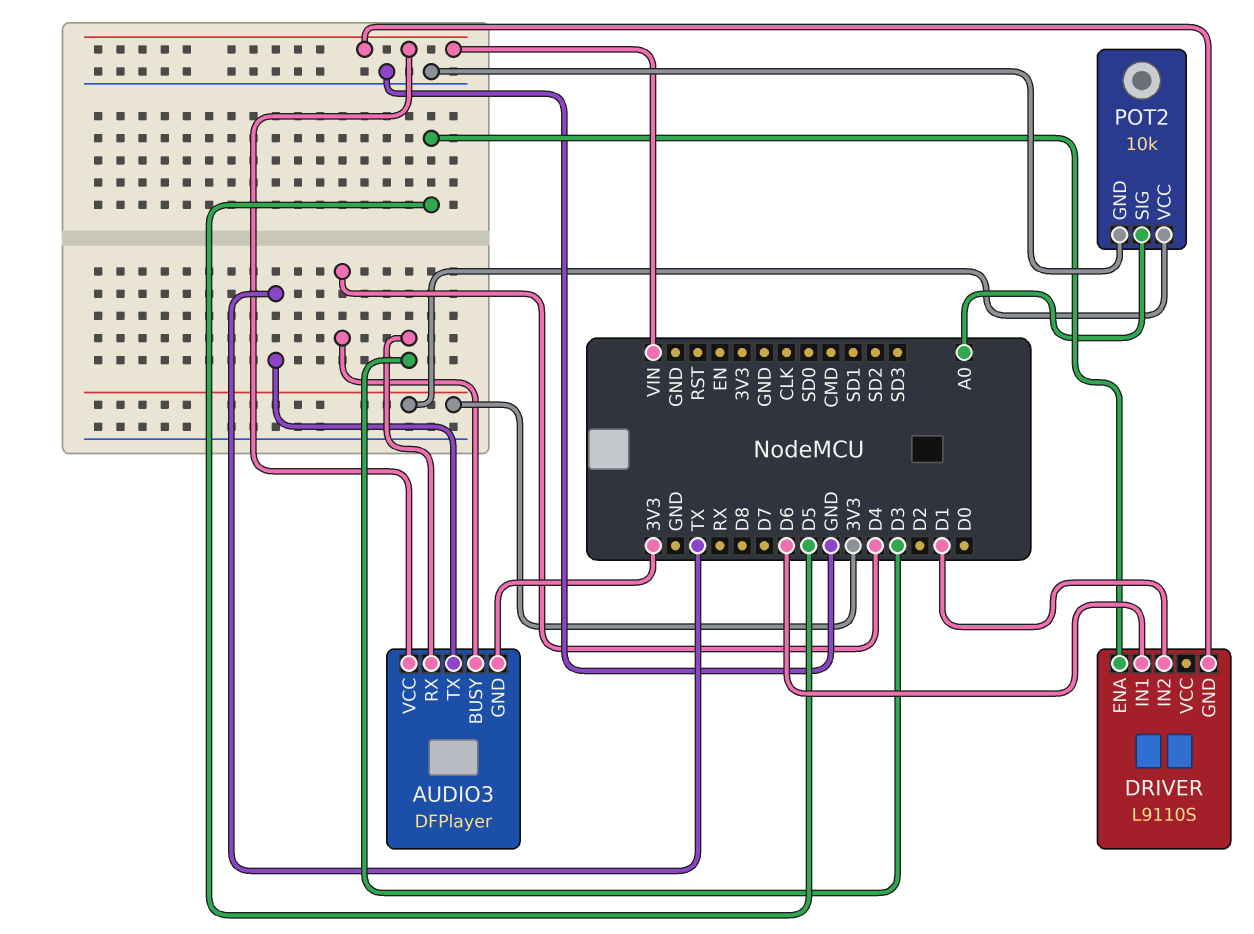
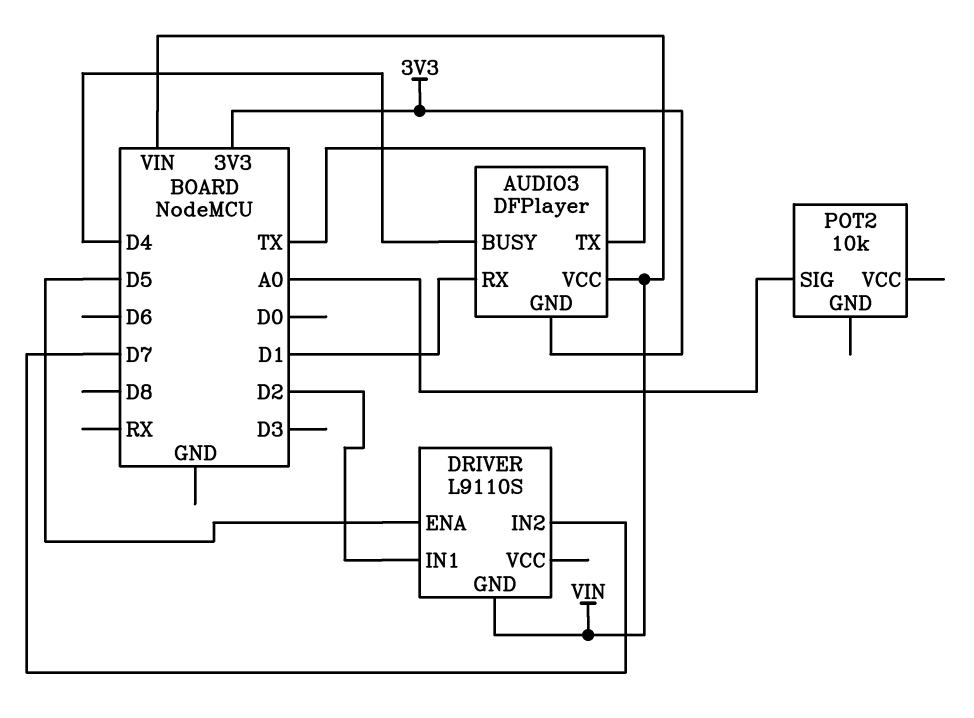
AUDIO3 pin RX: D3 -> D1
DRIVER pin IN1: D6 -> D2
DRIVER pin IN2: D1 -> D7
POT2 pin GND: GND -> none
POT2 pin VCC: 3V3 -> none

